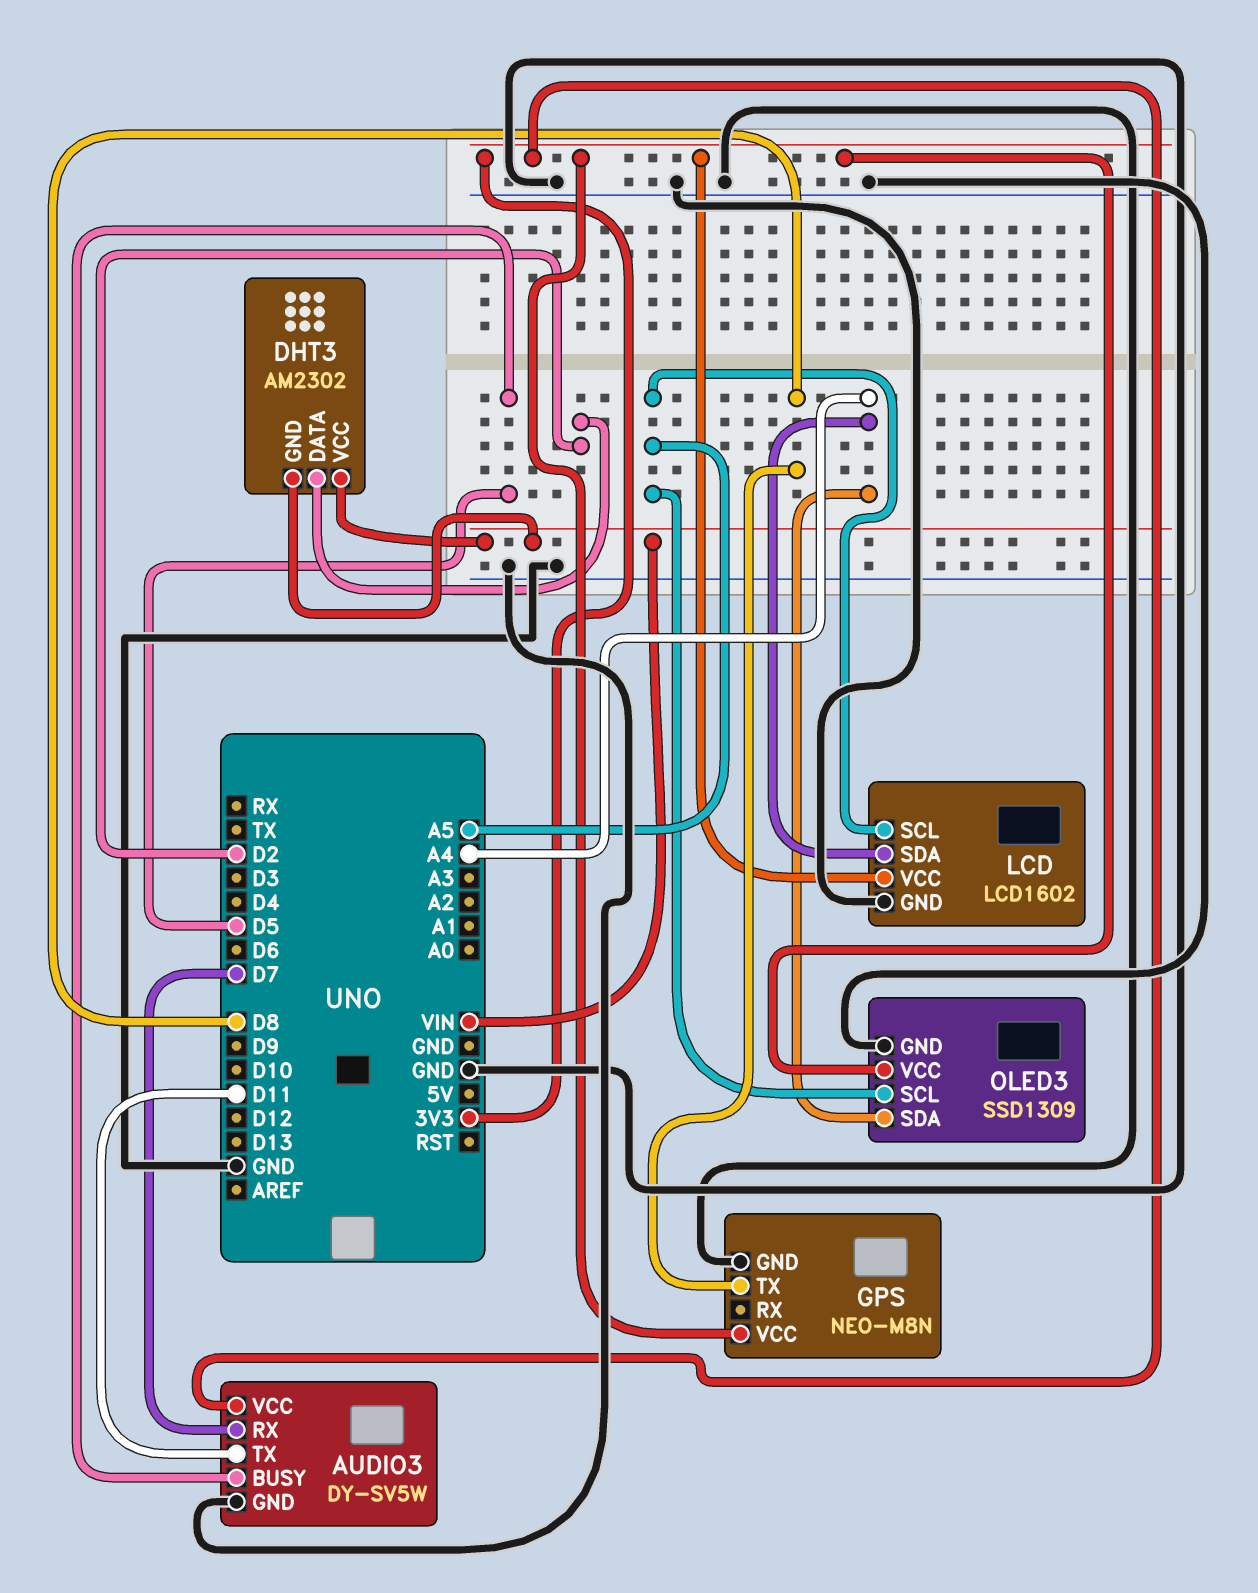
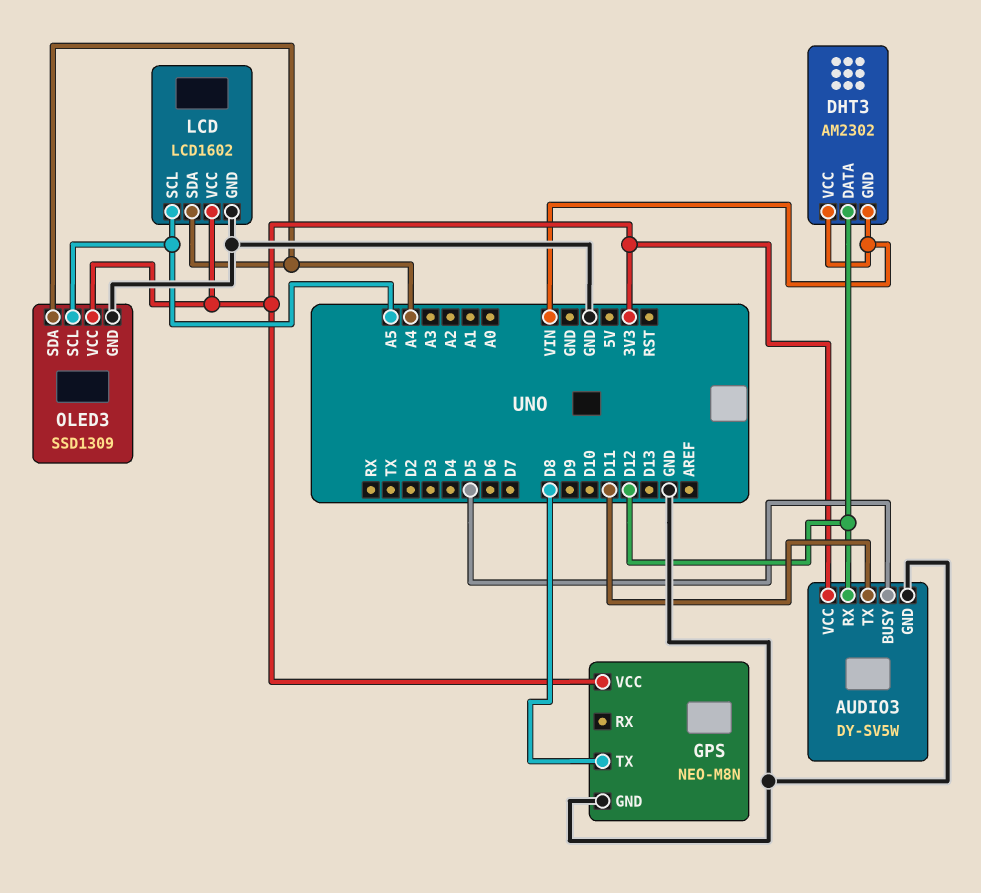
AUDIO3 pin RX: D7 -> D12
DHT3 pin DATA: D2 -> D12

